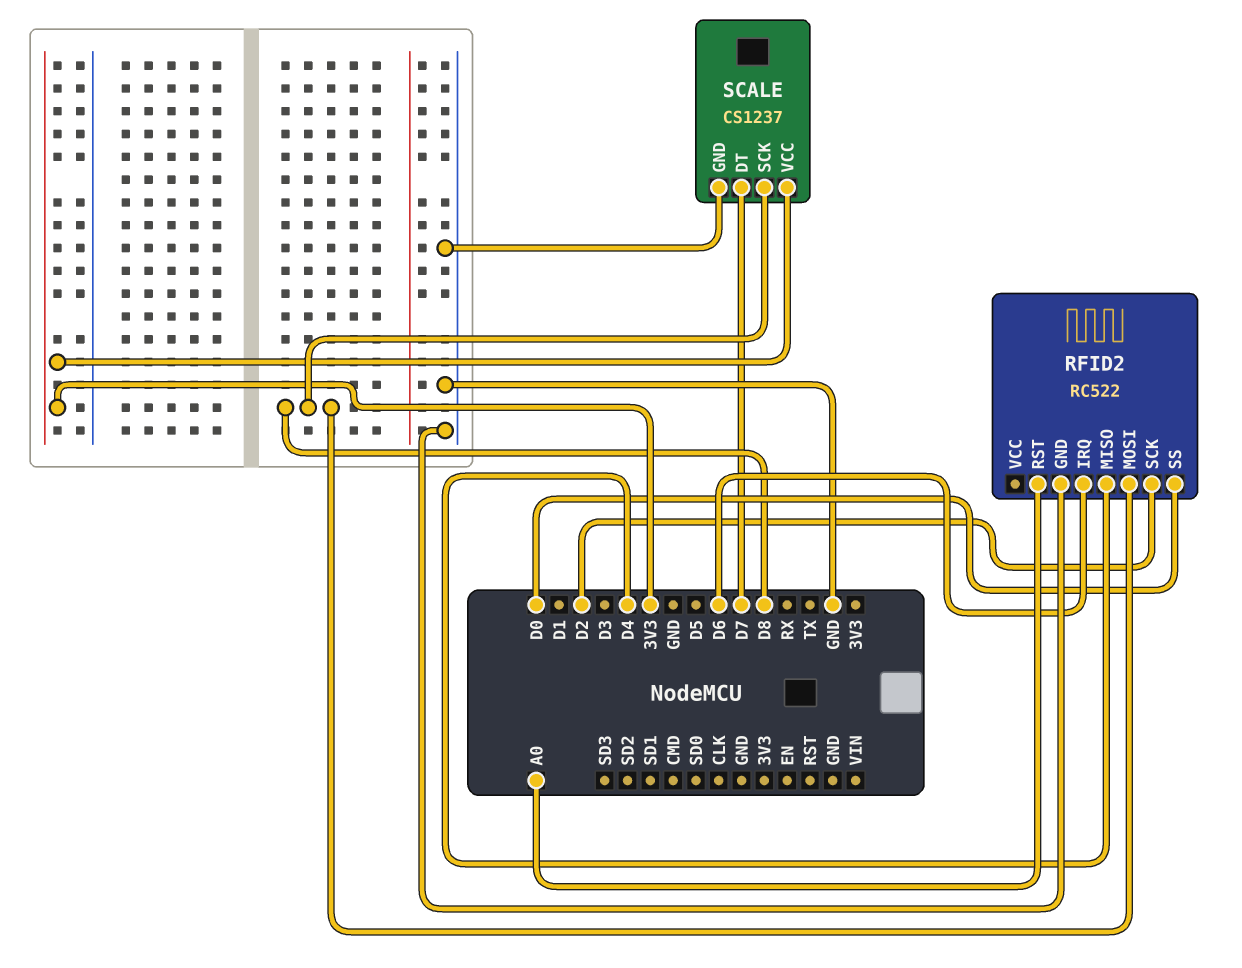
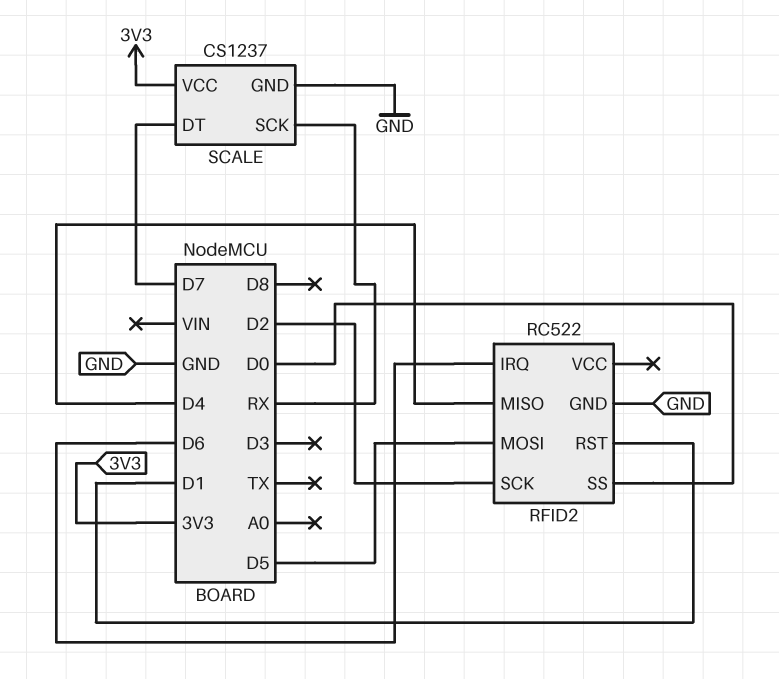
RFID2 pin MOSI: D8 -> D5
RFID2 pin RST: A0 -> D1
SCALE pin SCK: D8 -> RX

